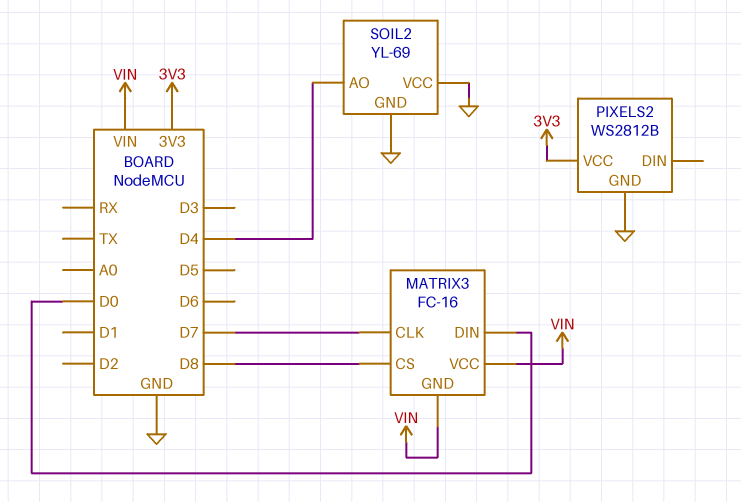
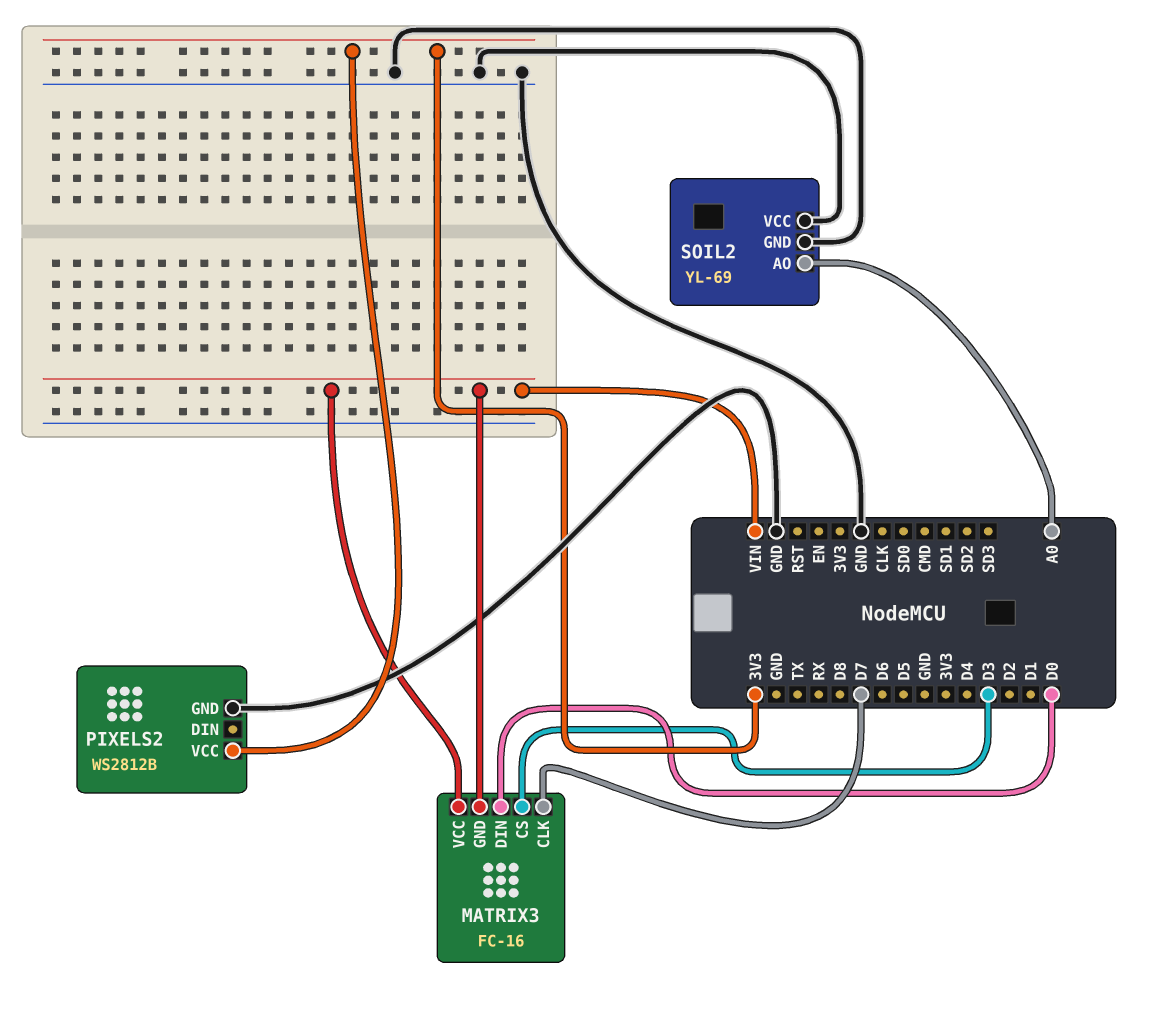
MATRIX3 pin CS: D8 -> D3
SOIL2 pin AO: D4 -> A0

